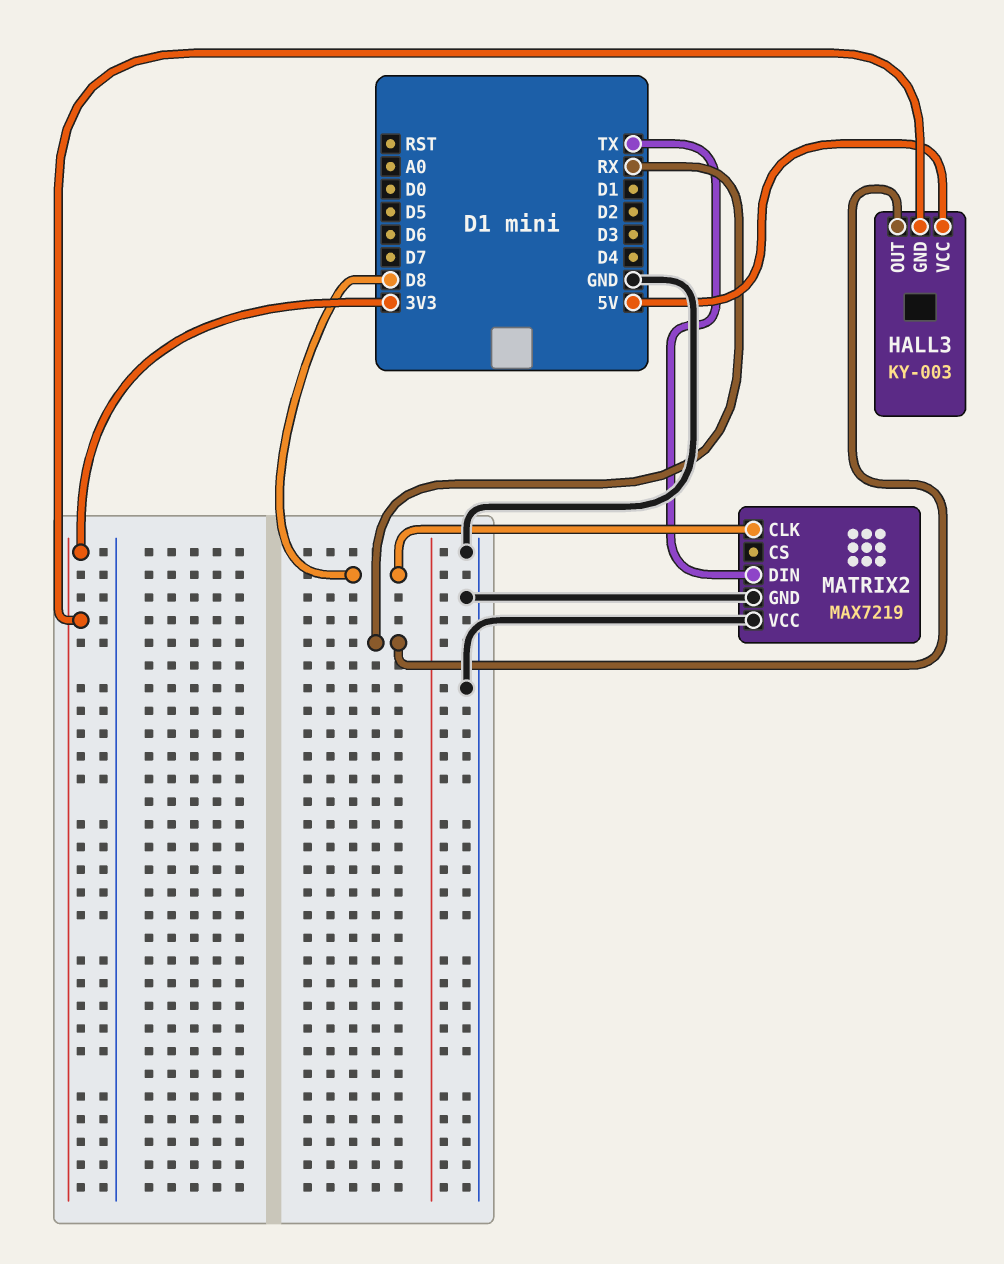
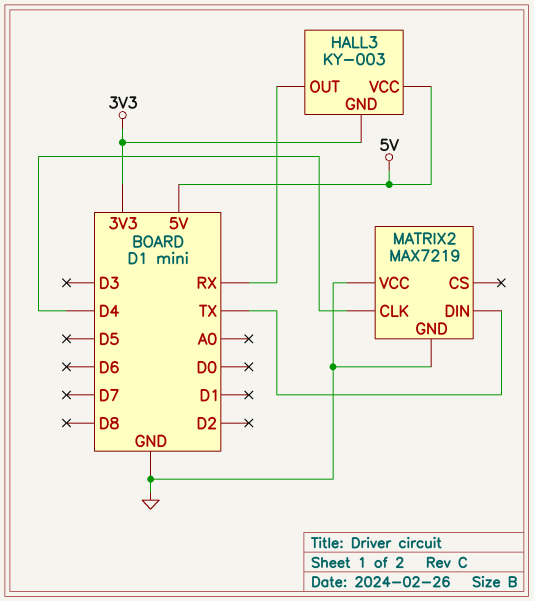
MATRIX2 pin CLK: D8 -> D4

